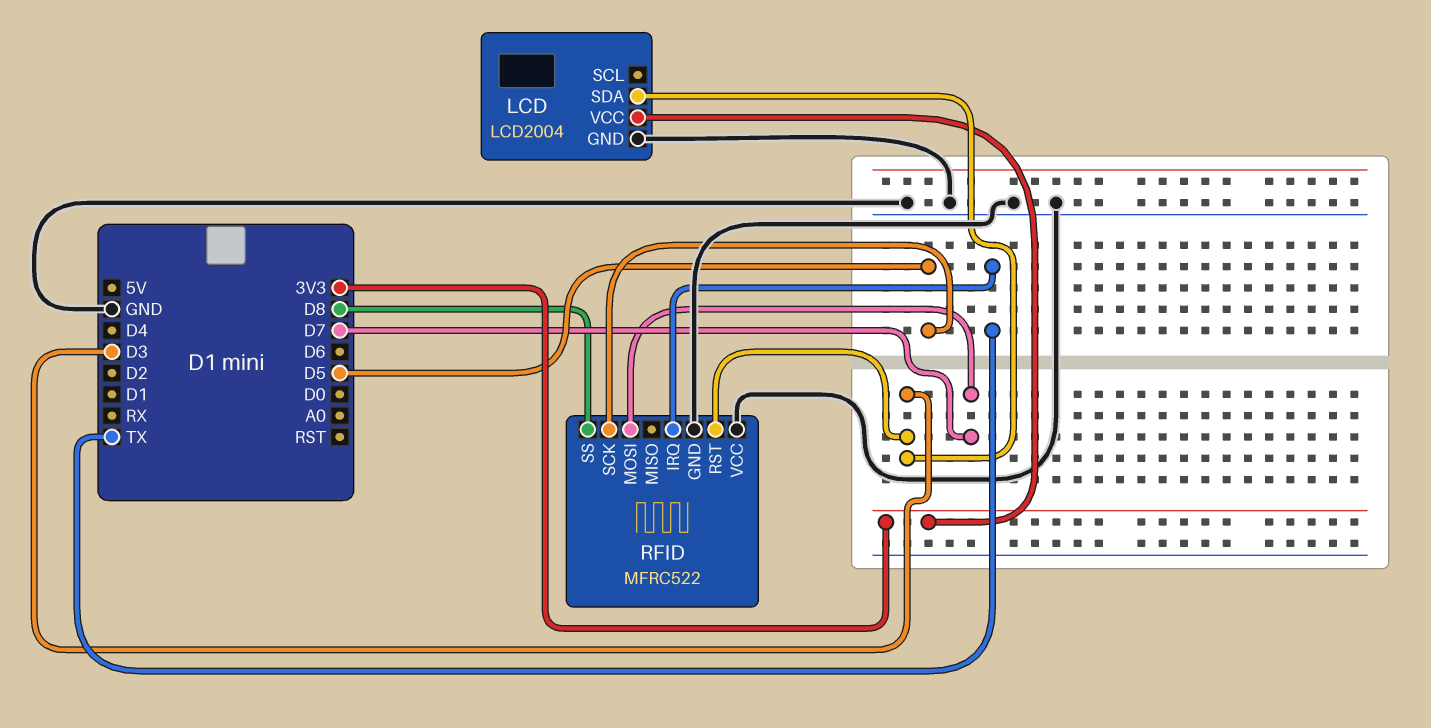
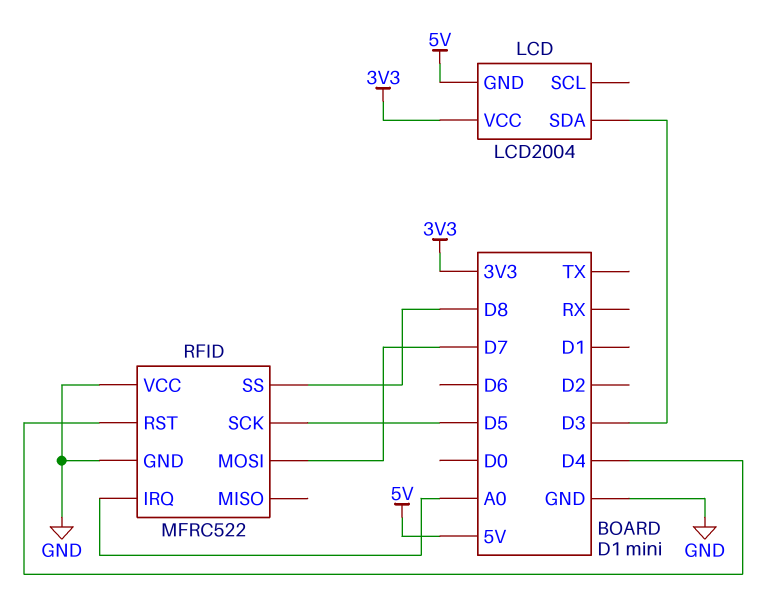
LCD pin GND: GND -> 5V
RFID pin IRQ: TX -> A0
RFID pin RST: D3 -> D4

